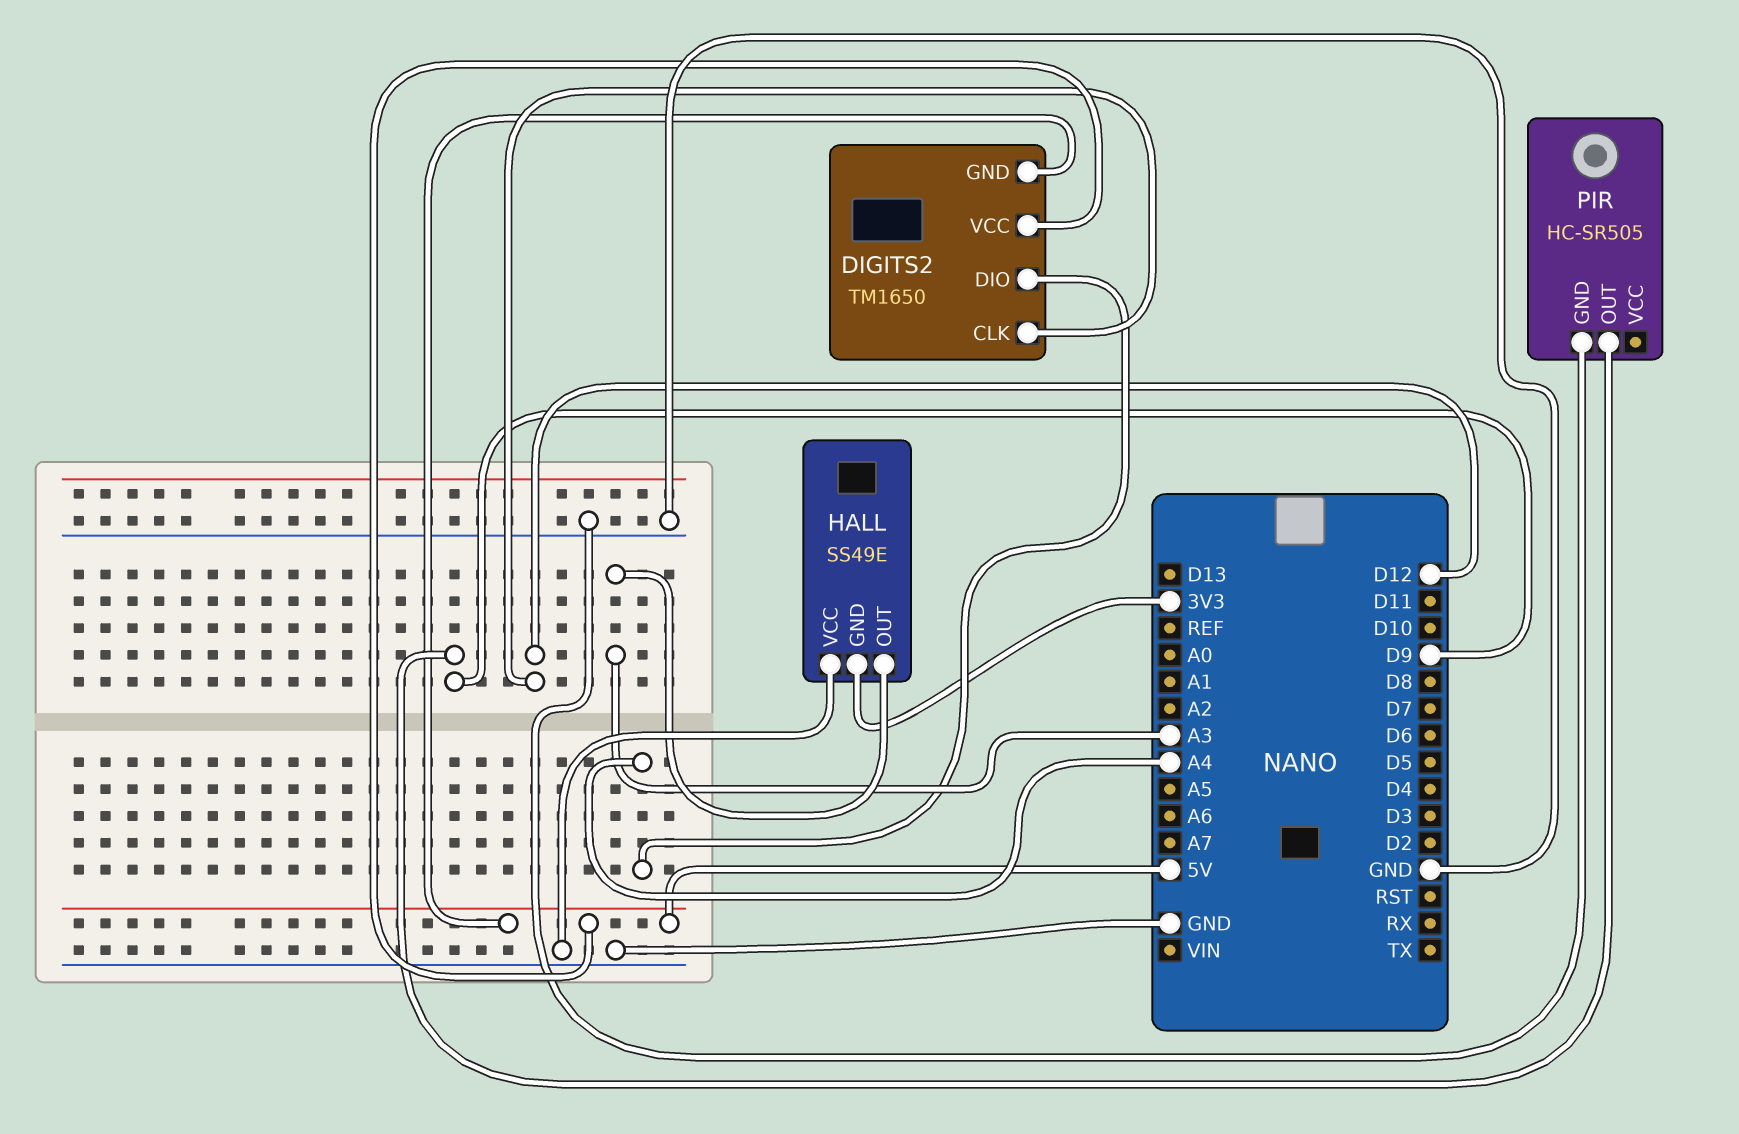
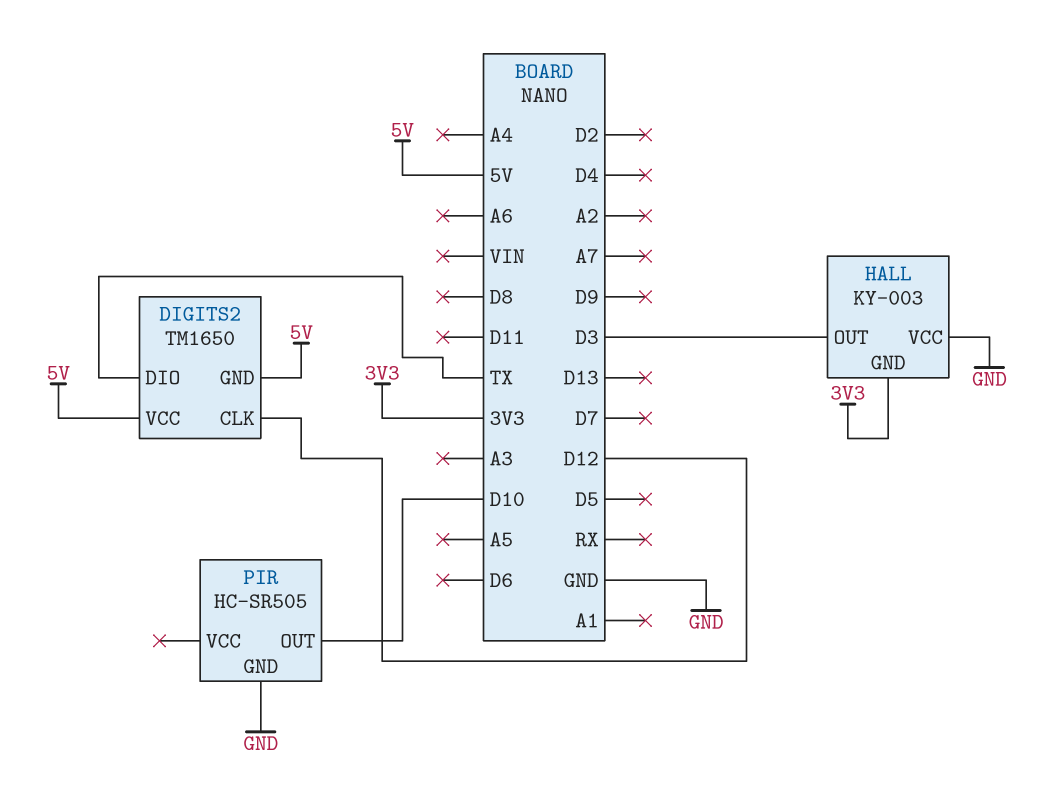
DIGITS2 pin DIO: A4 -> TX
HALL: SS49E -> KY-003
HALL pin OUT: A3 -> D3
PIR pin OUT: D9 -> D10

